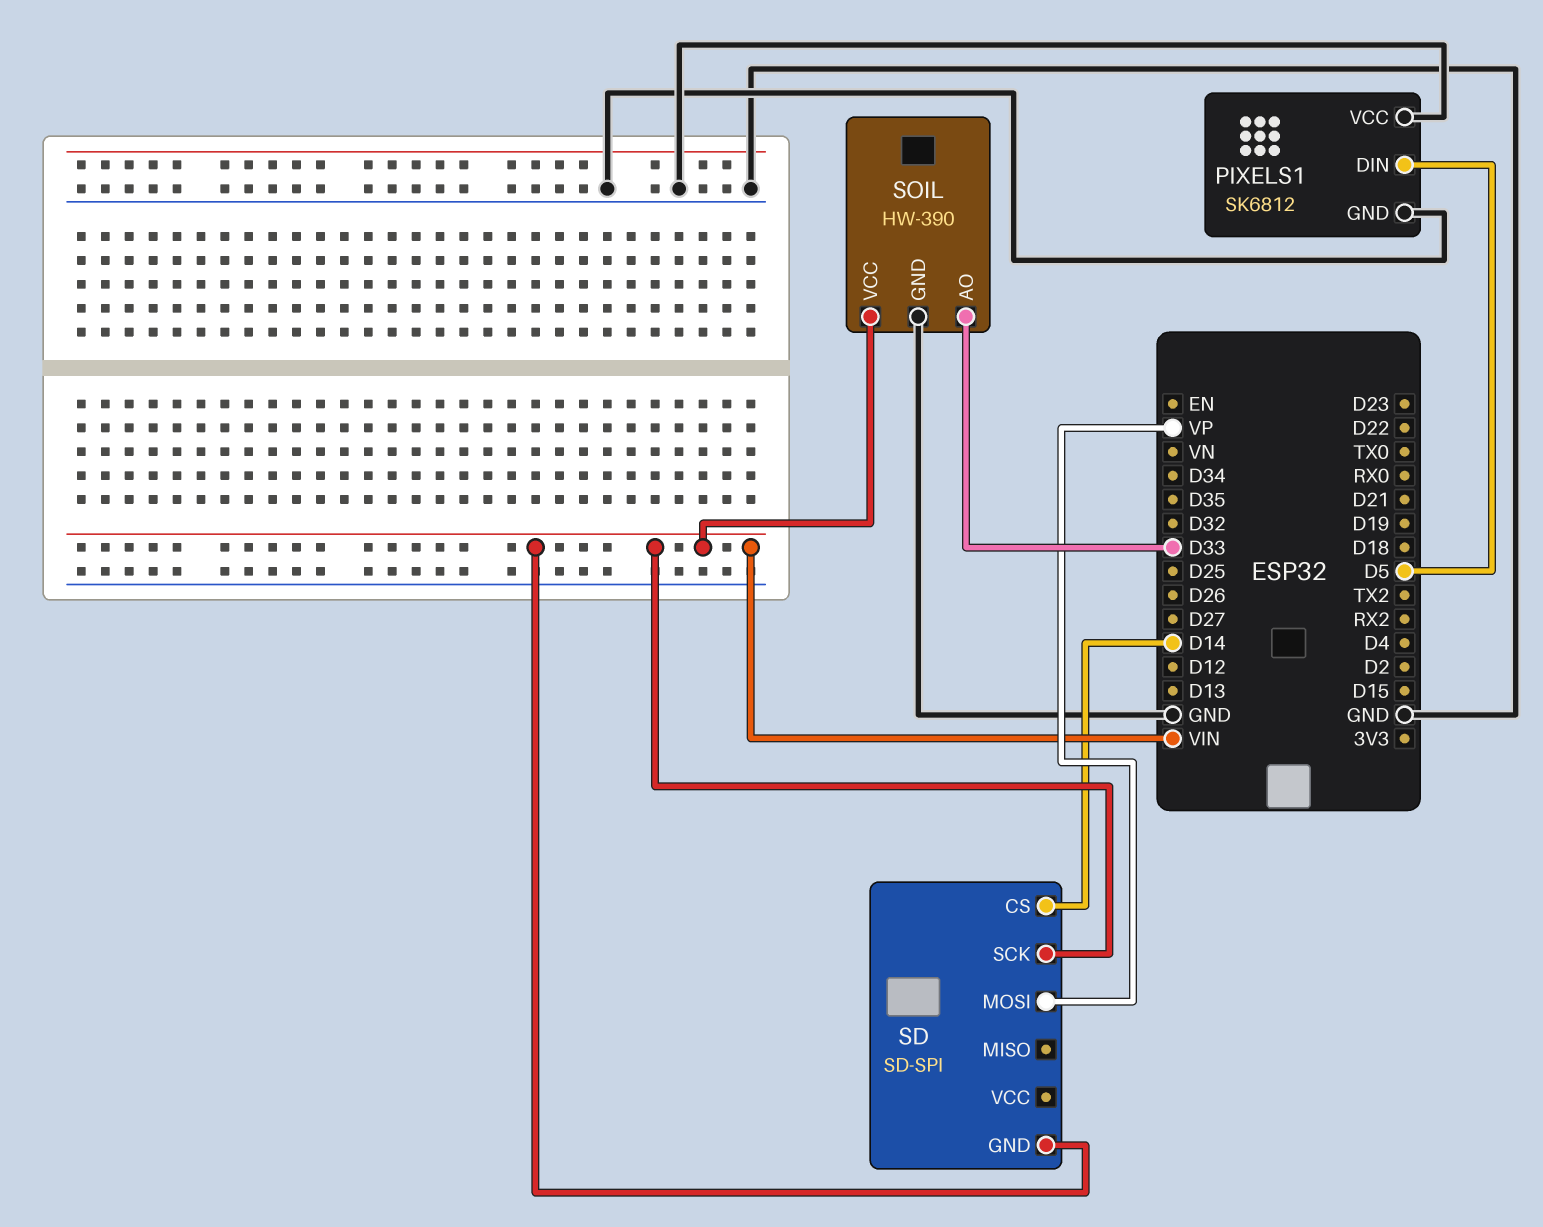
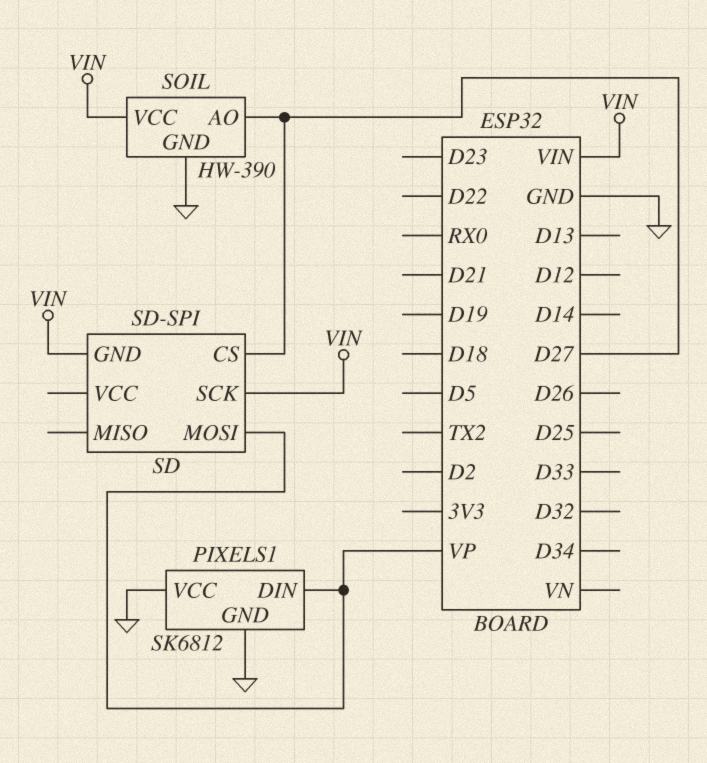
PIXELS1 pin DIN: D5 -> VP
SD pin CS: D14 -> D27
SOIL pin AO: D33 -> D27

